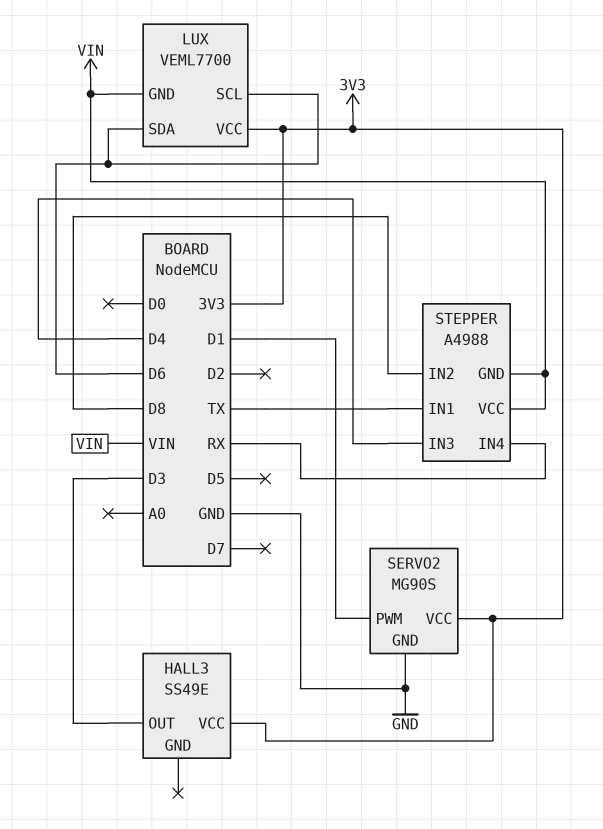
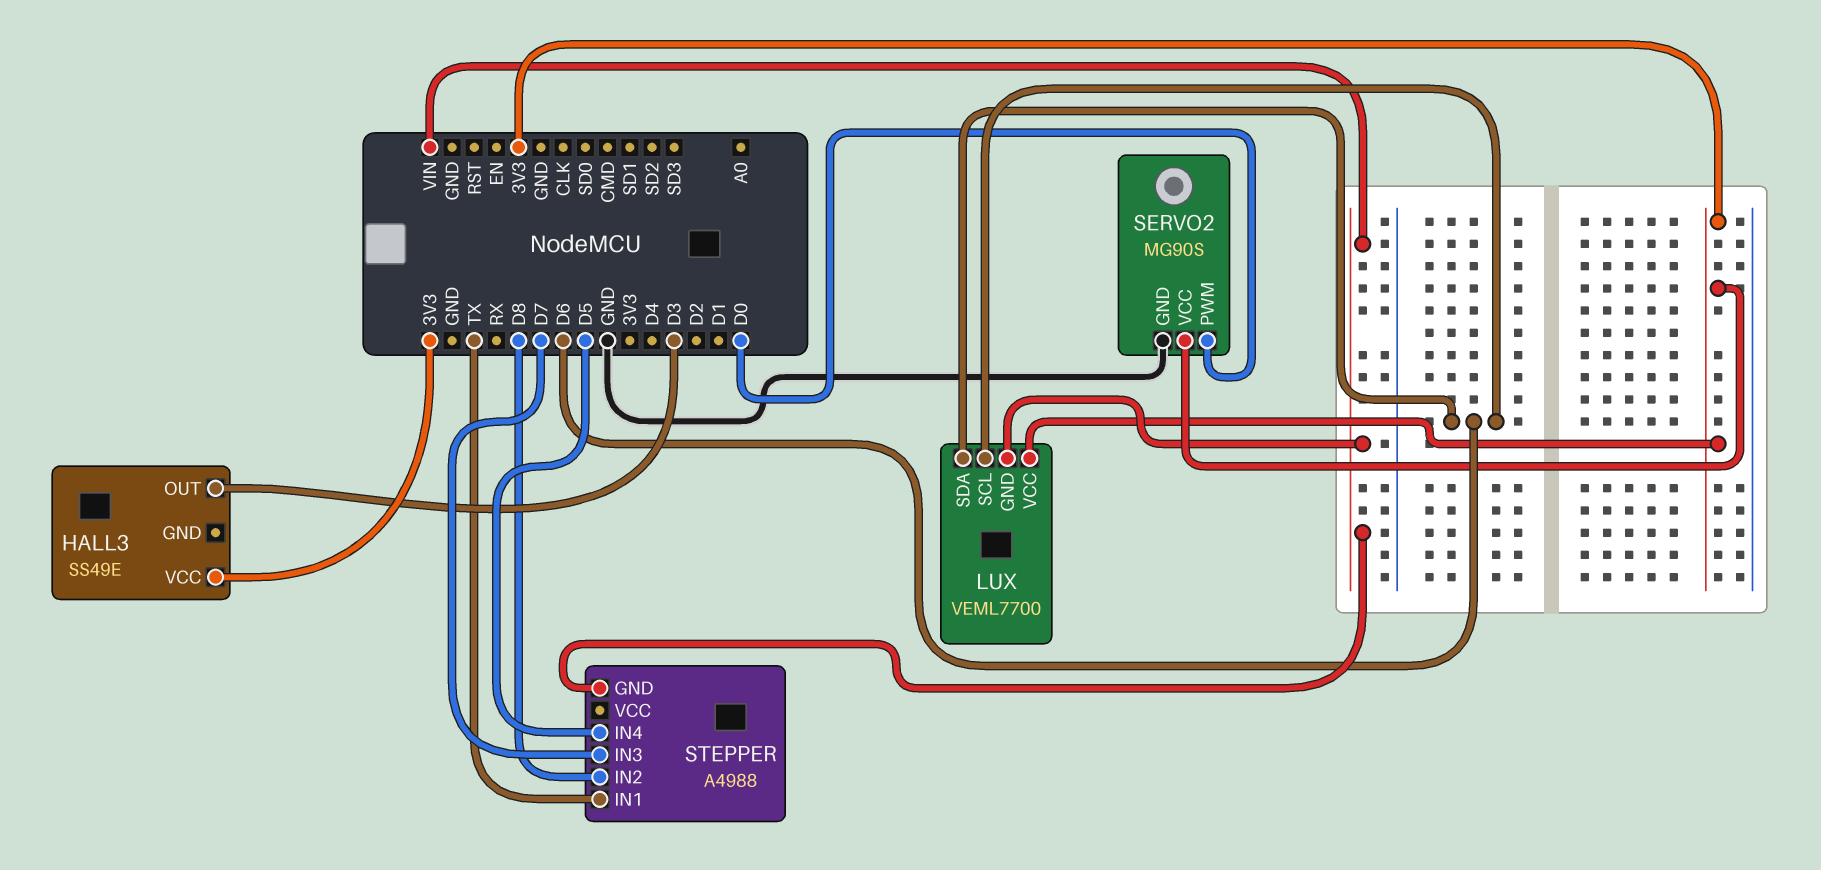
SERVO2 pin PWM: D1 -> D0
STEPPER pin IN3: D4 -> D7
STEPPER pin IN4: RX -> D5
STEPPER pin VCC: VIN -> none

